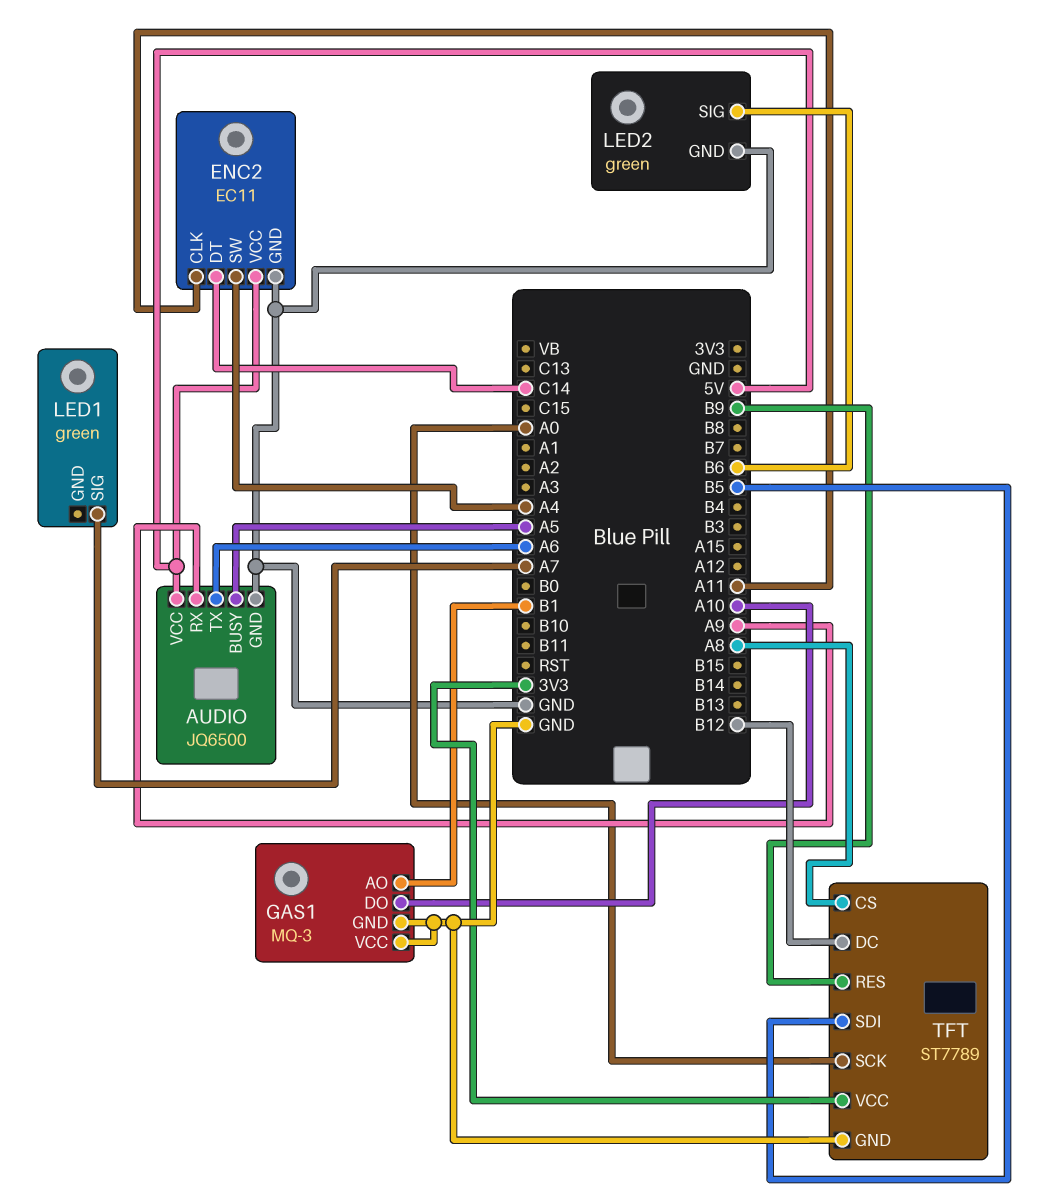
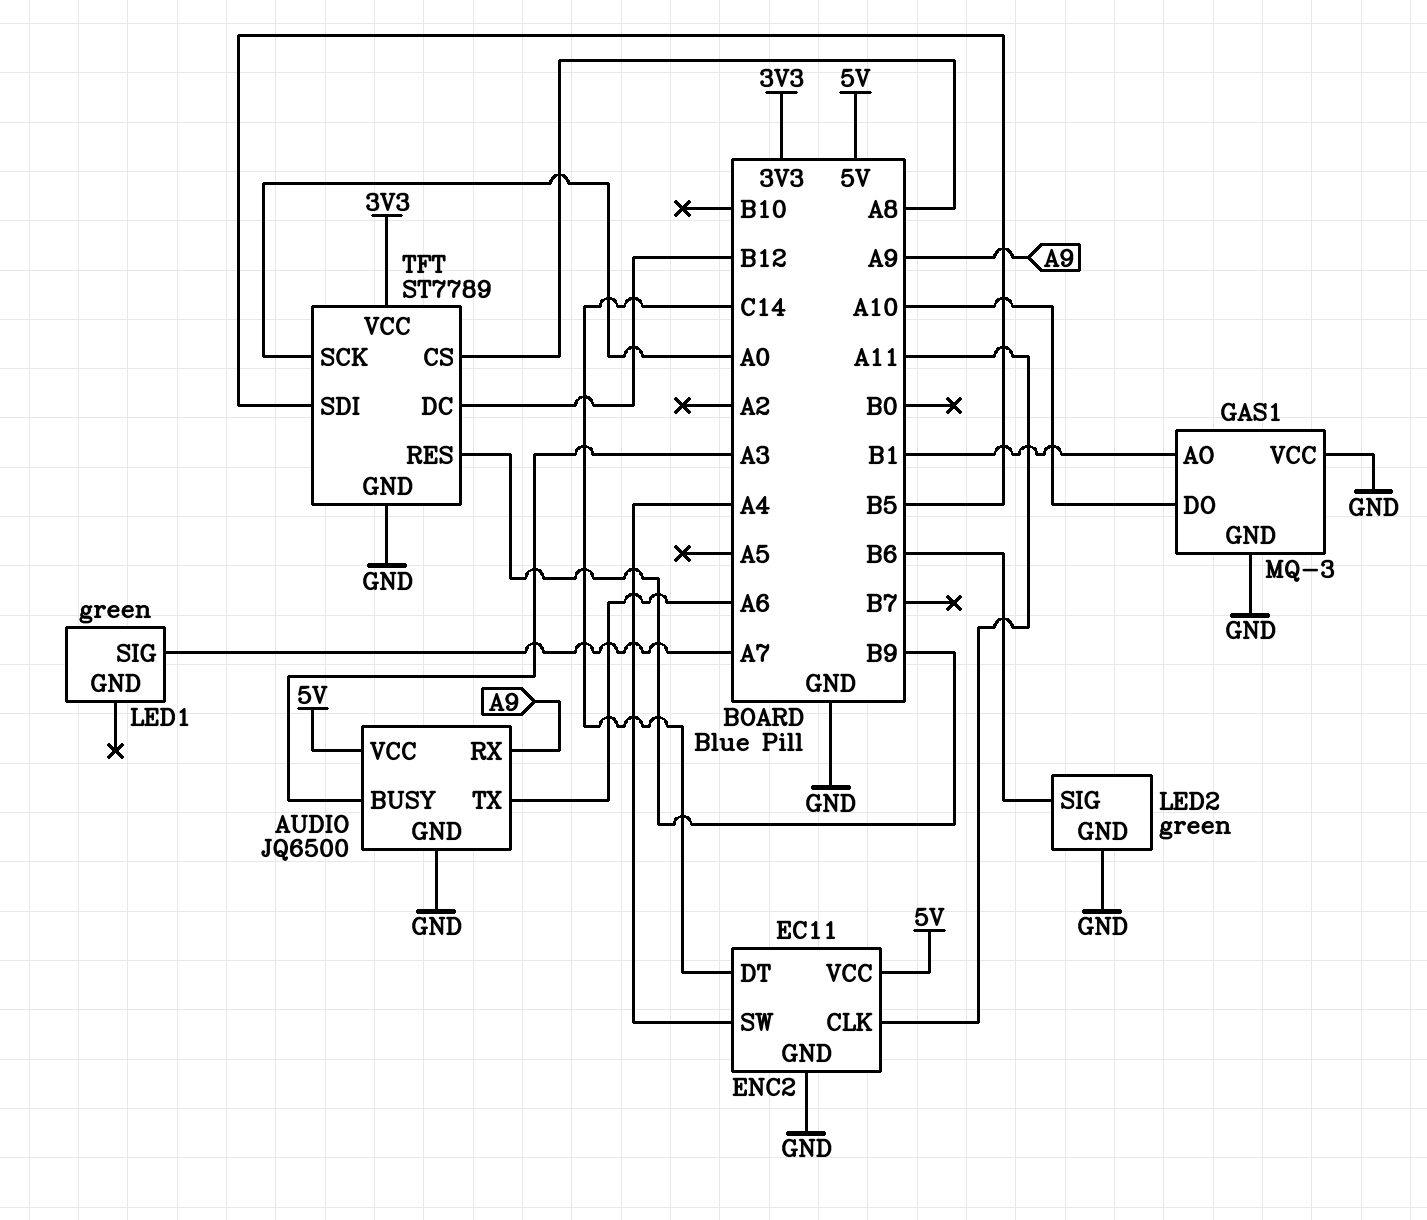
AUDIO pin BUSY: A5 -> A3

